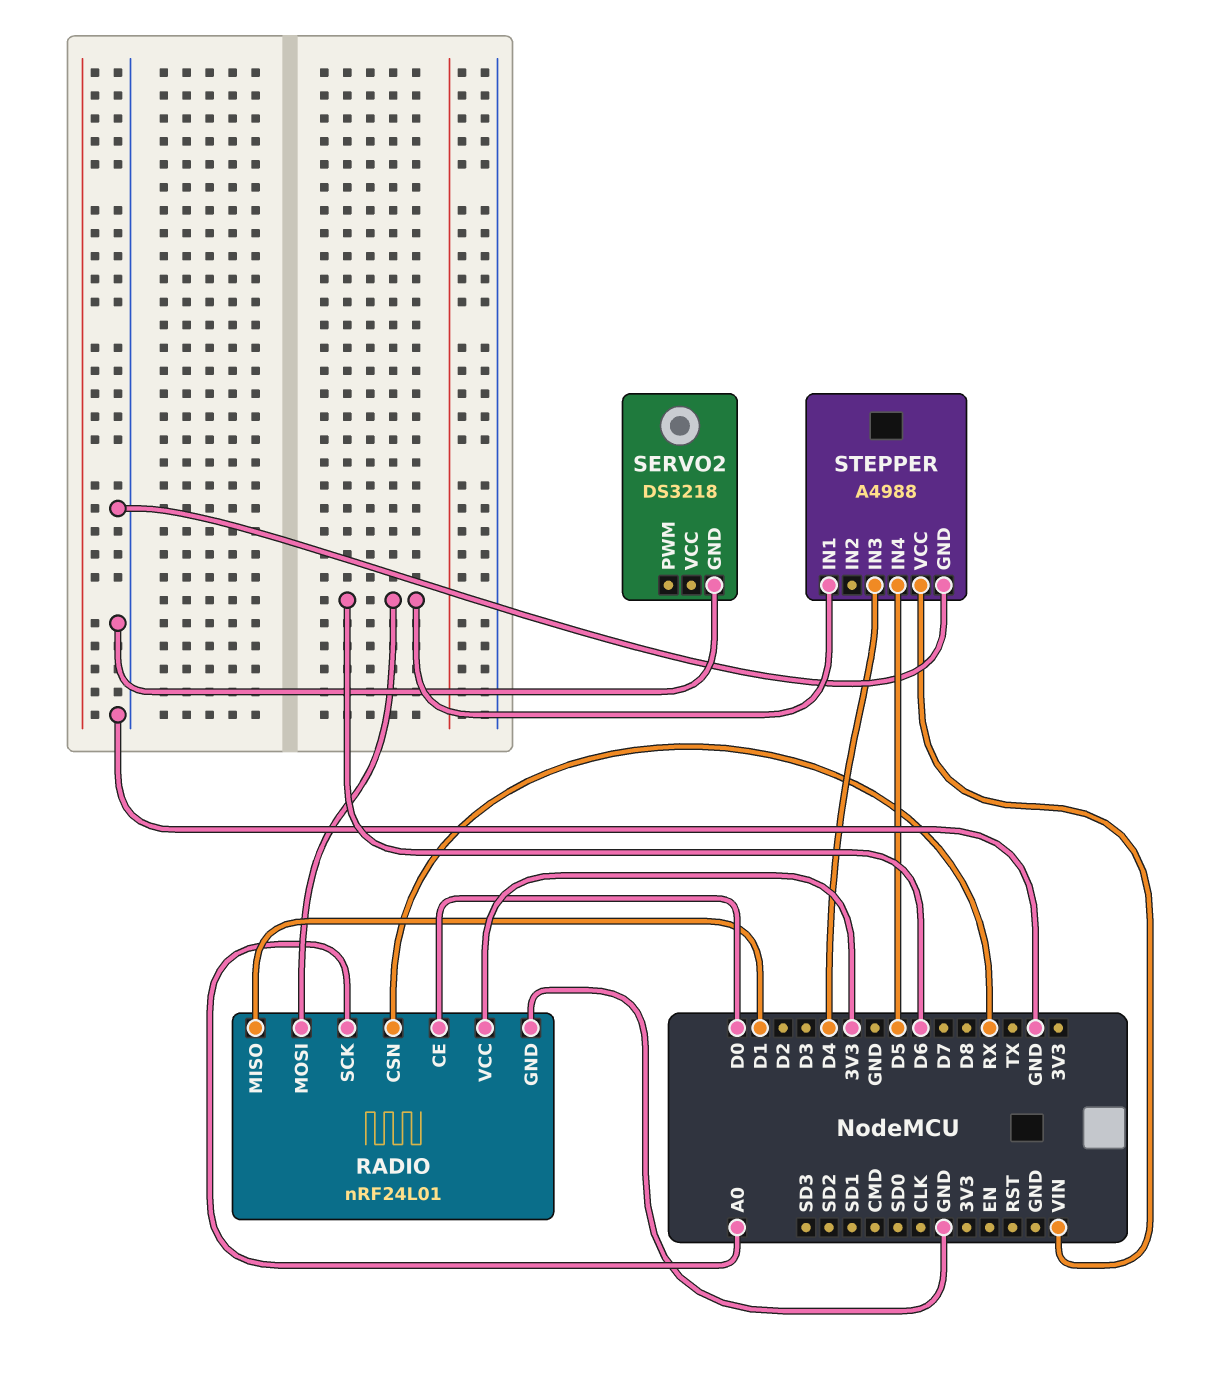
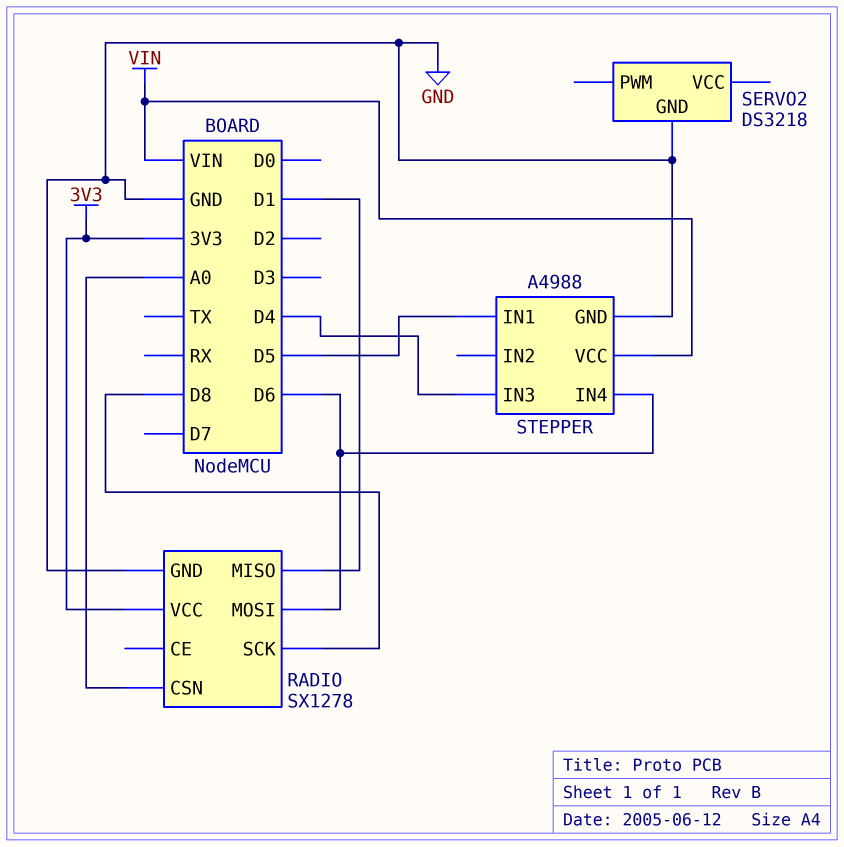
RADIO: nRF24L01 -> SX1278
RADIO pin CE: D0 -> none
RADIO pin CSN: RX -> A0
RADIO pin SCK: A0 -> D8
STEPPER pin IN1: D6 -> D5
STEPPER pin IN4: D5 -> D6

